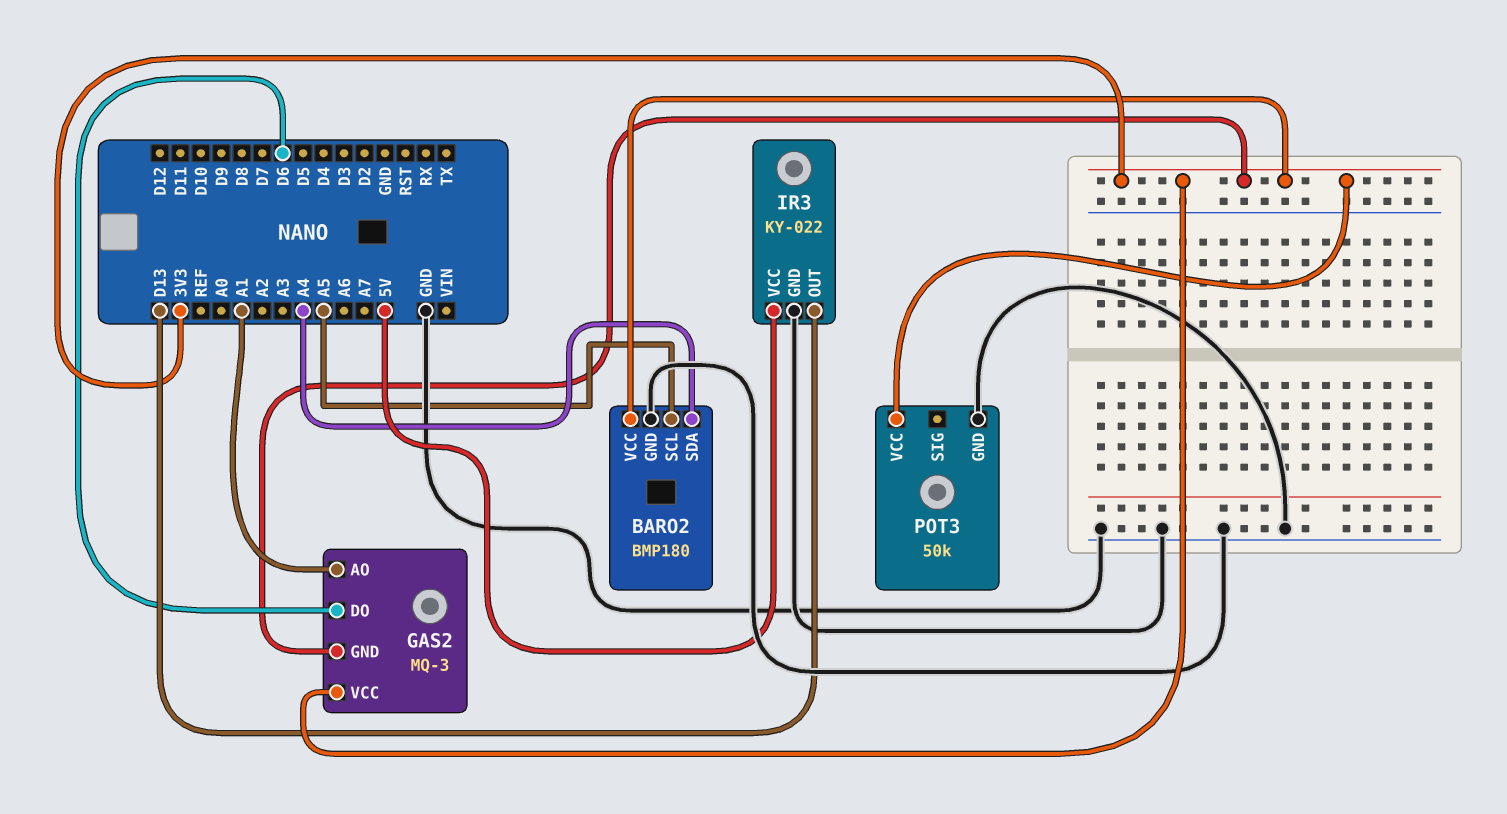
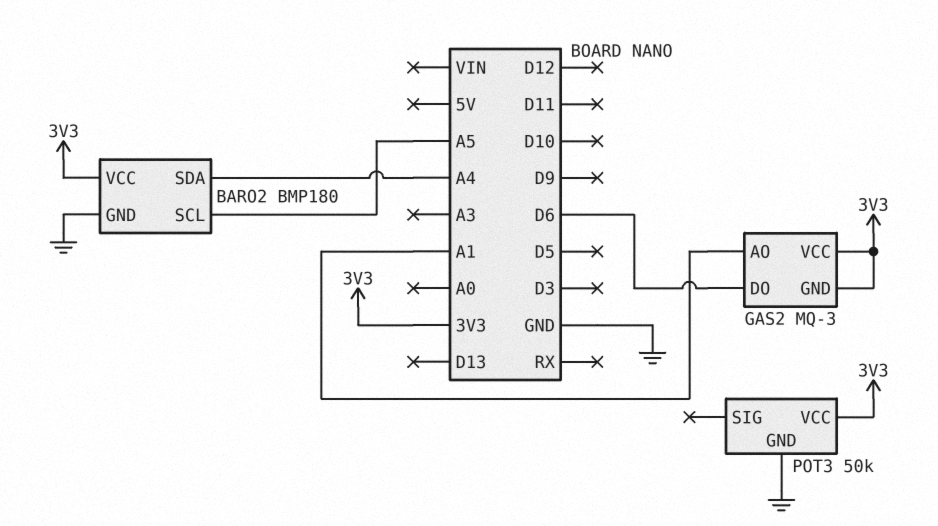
IR3: KY-022 -> none
IR3 pin GND: GND -> none
IR3 pin OUT: D13 -> none
IR3 pin VCC: 5V -> none

